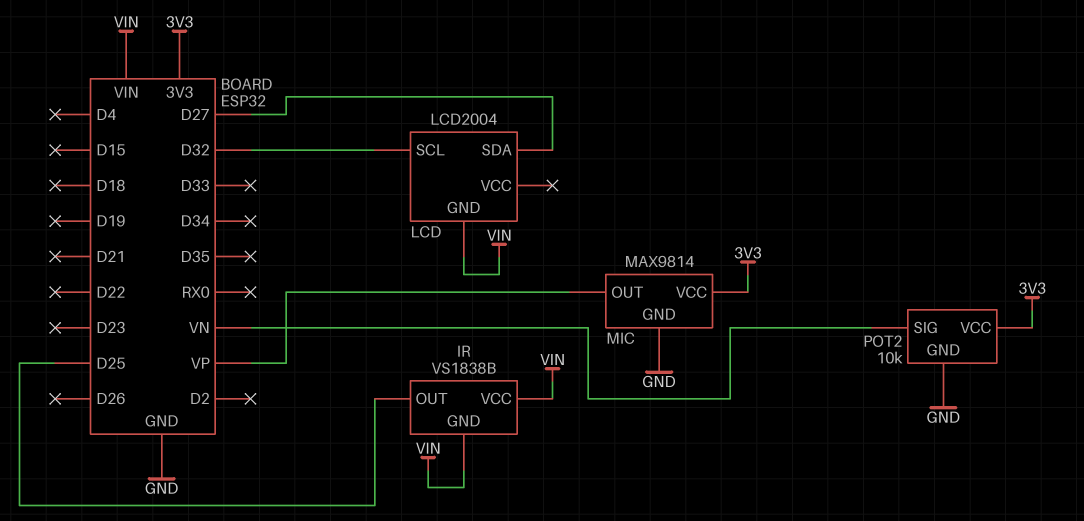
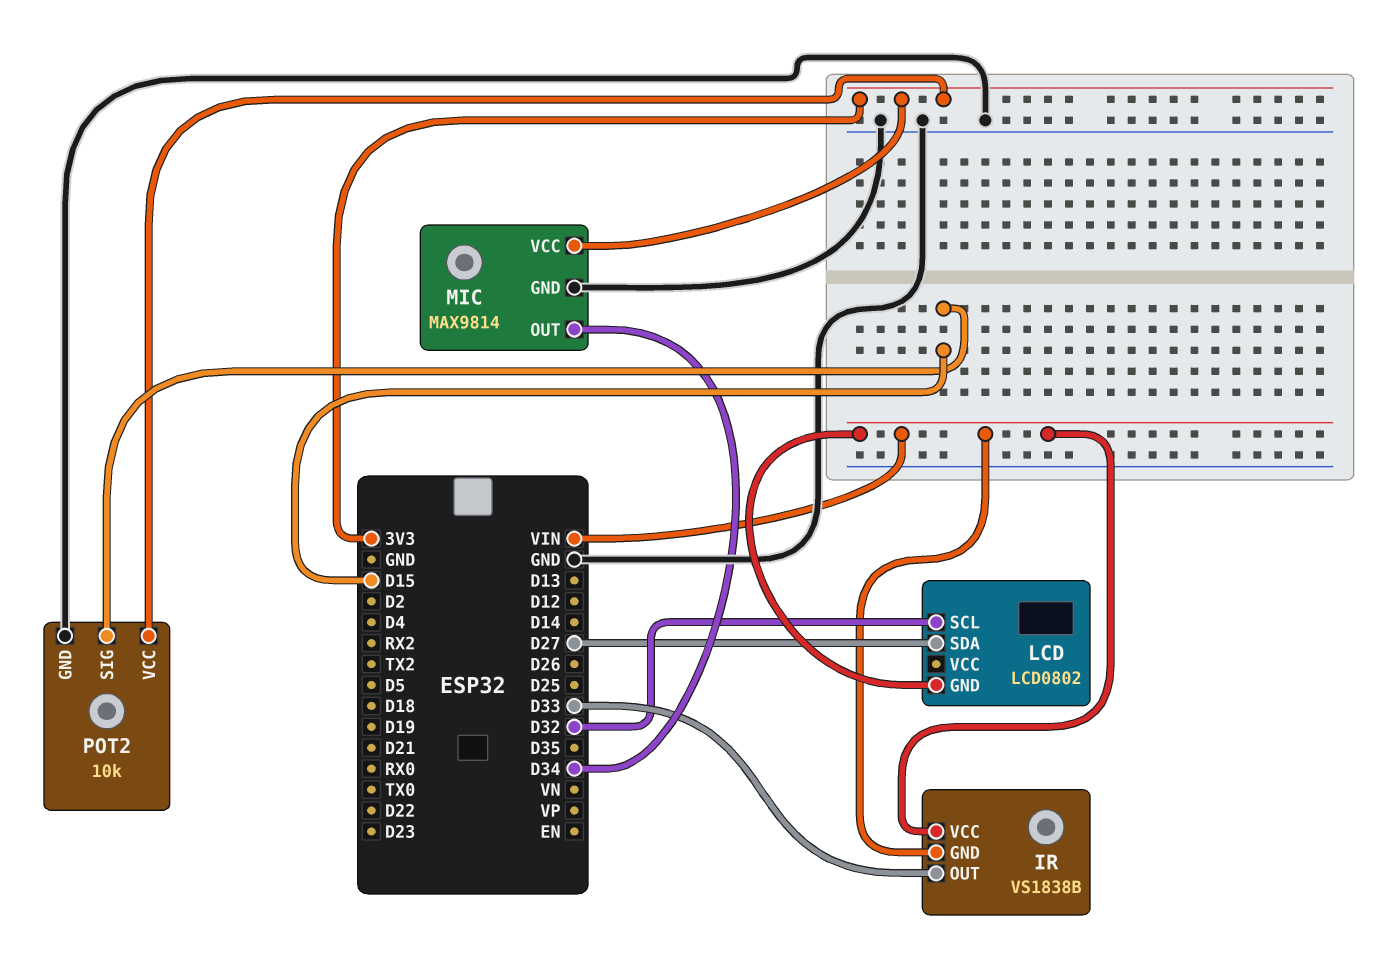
IR pin OUT: D25 -> D33
LCD: LCD2004 -> LCD0802
MIC pin OUT: VP -> D34
POT2 pin SIG: VN -> D15

